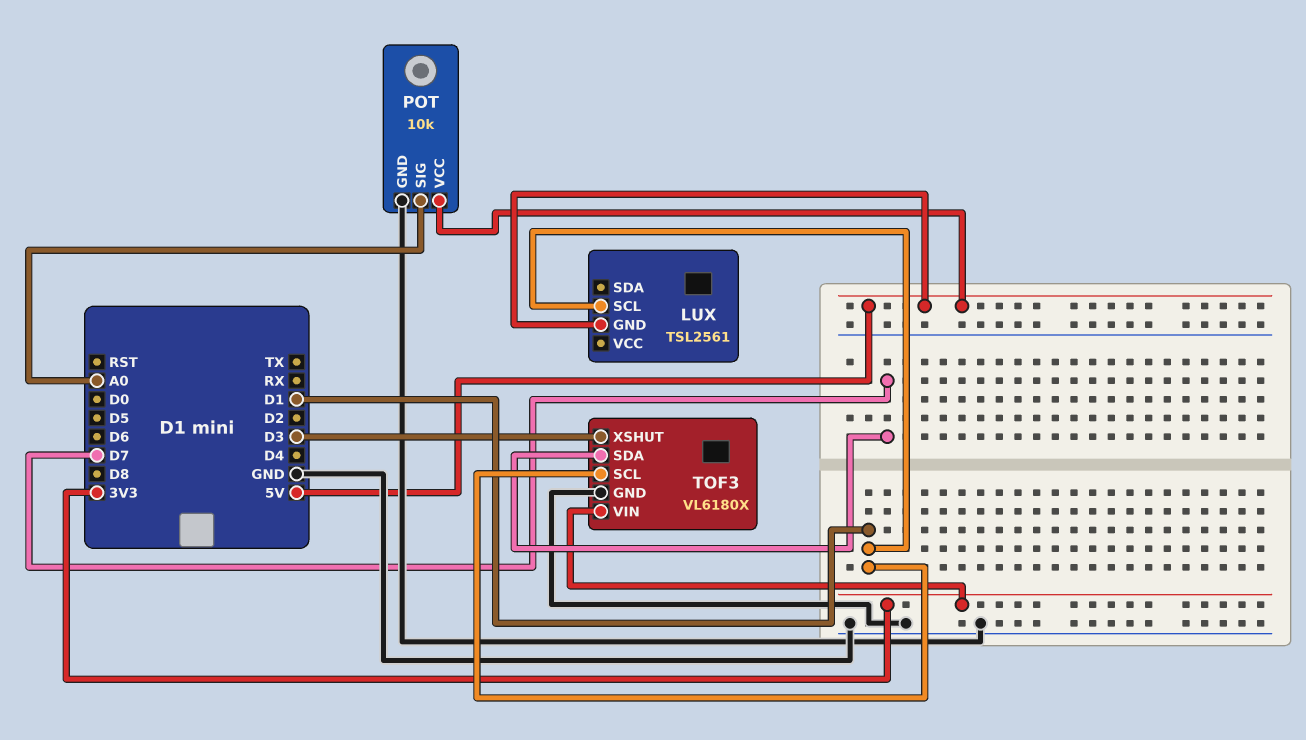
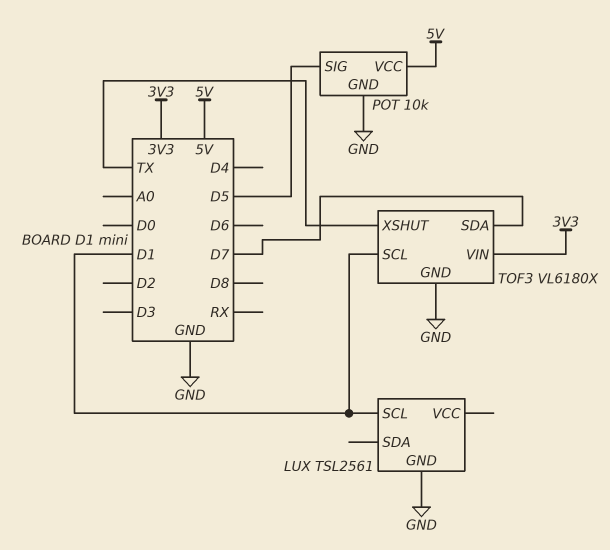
LUX pin GND: 5V -> GND
POT pin SIG: A0 -> D5
TOF3 pin XSHUT: D3 -> TX

